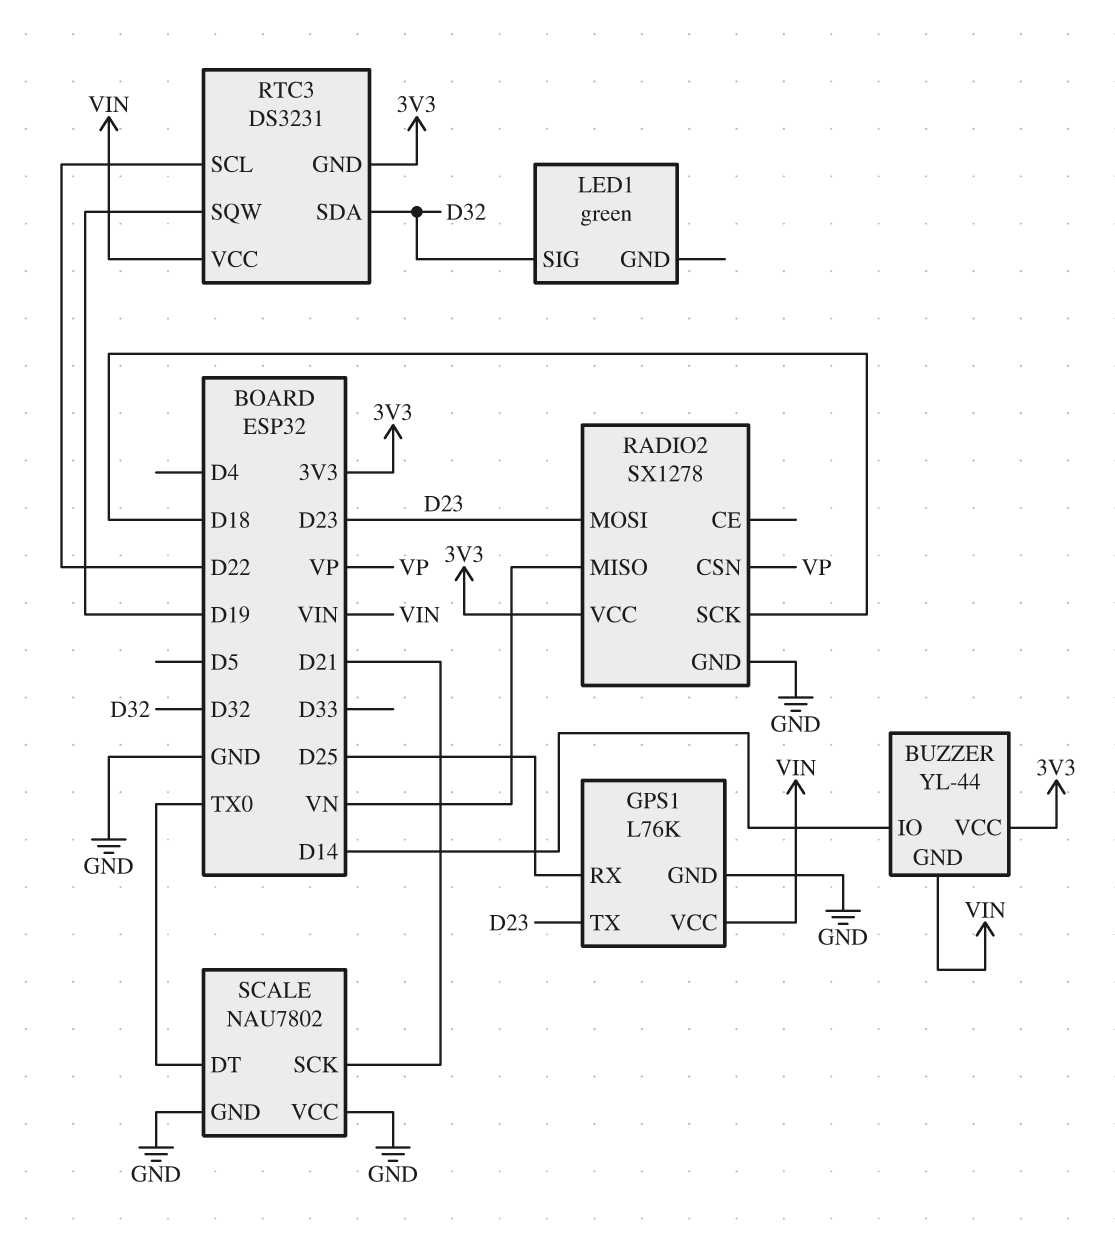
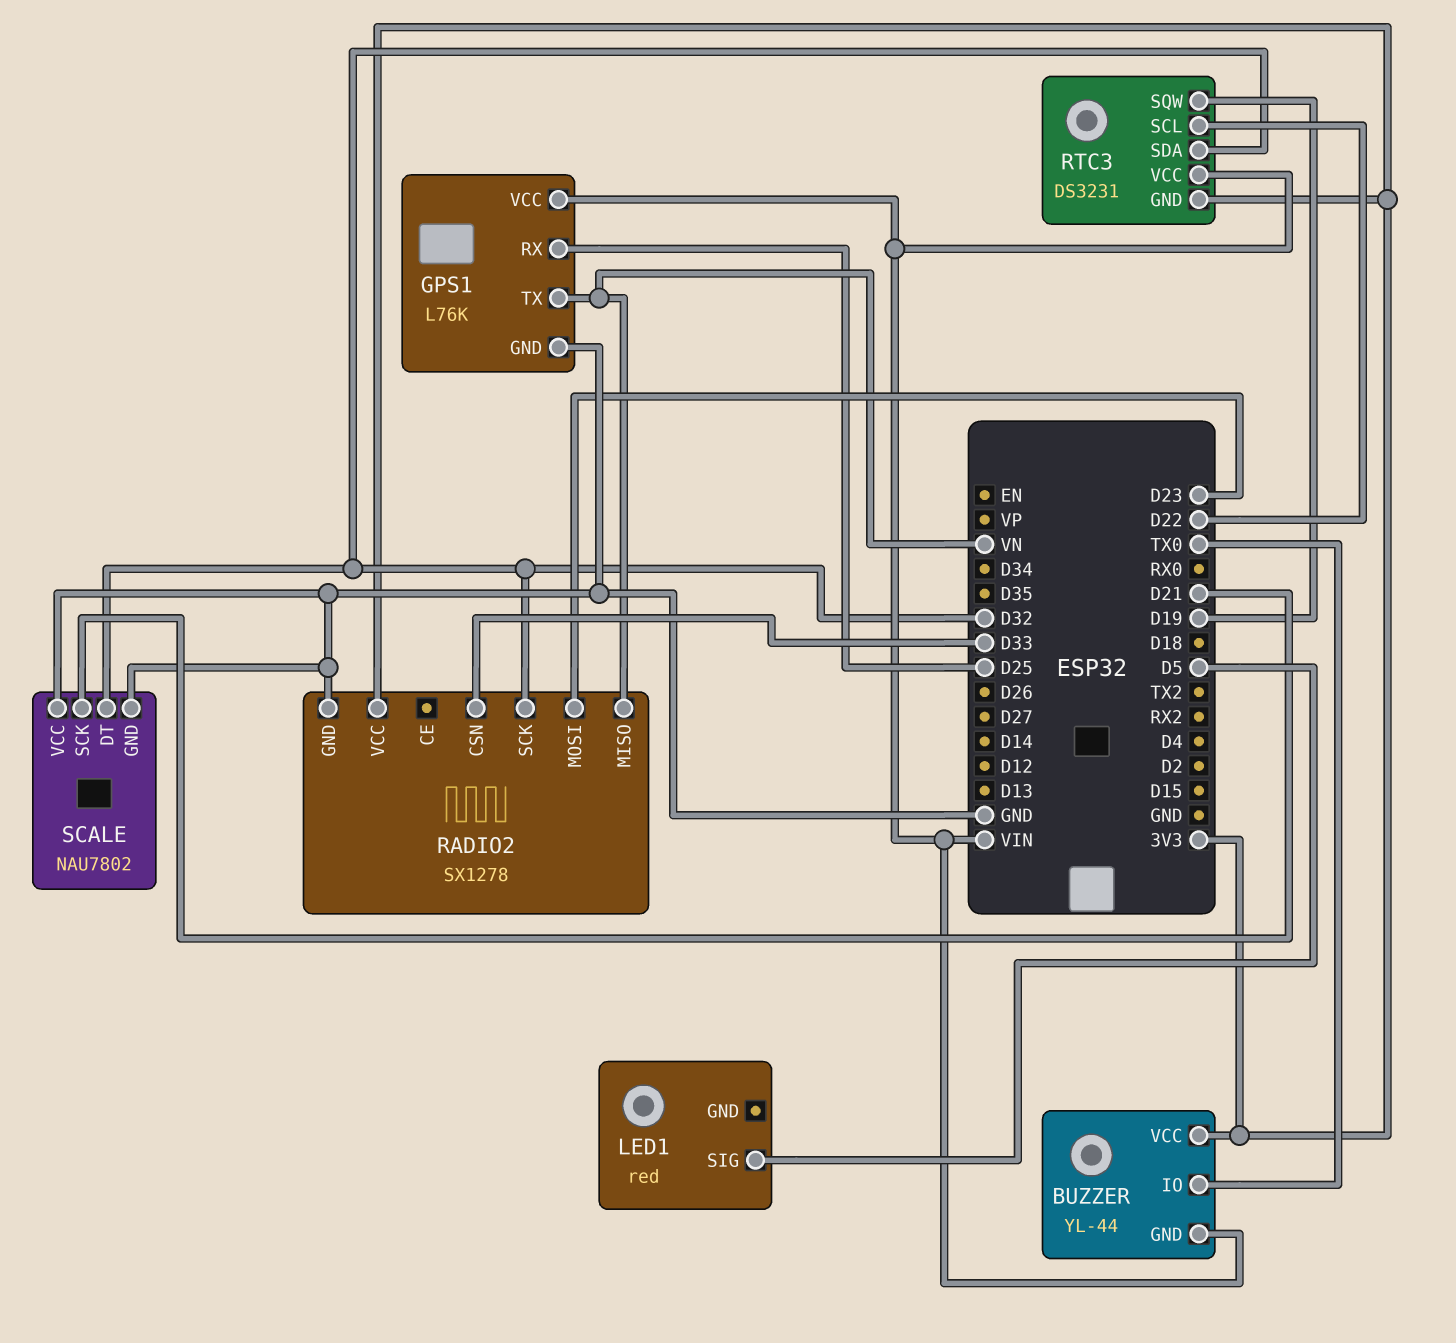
BUZZER pin IO: D14 -> TX0
GPS1 pin TX: D23 -> VN
LED1: green -> red
LED1 pin SIG: D32 -> D5
RADIO2 pin CSN: VP -> D33
RADIO2 pin SCK: D18 -> D32
SCALE pin DT: TX0 -> D32

